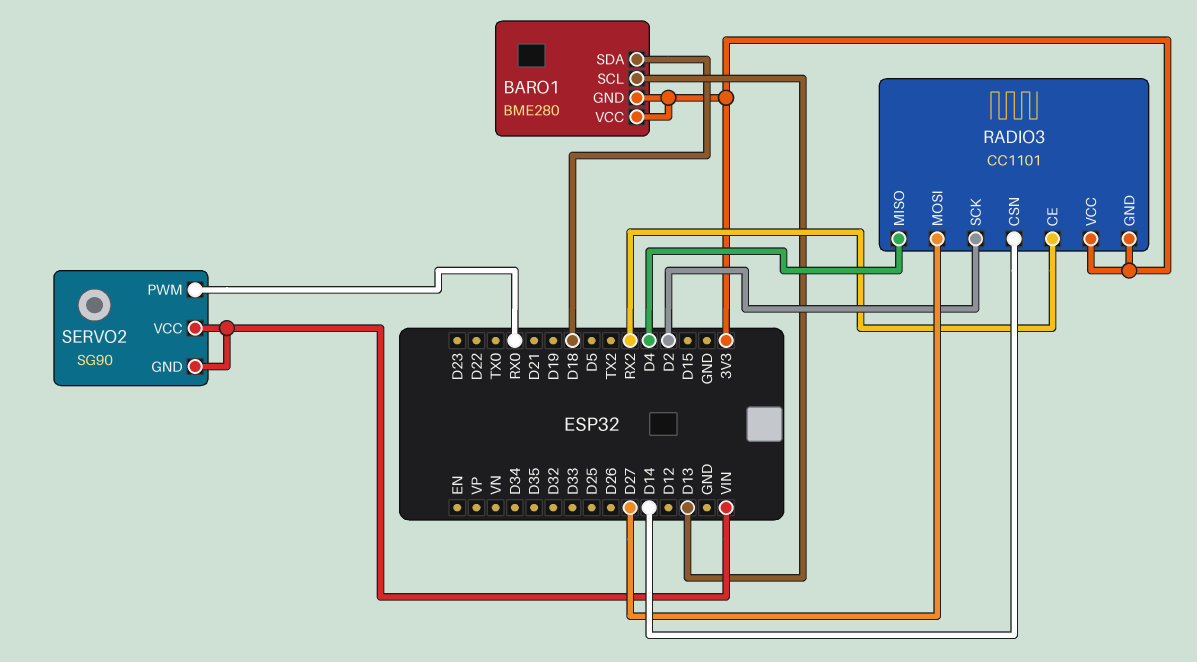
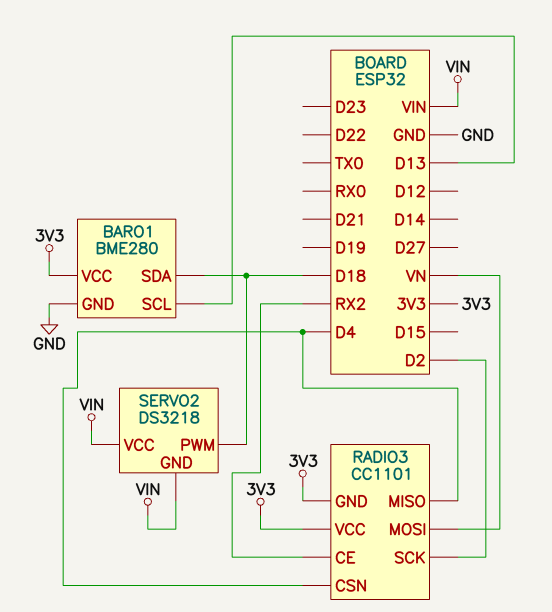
BARO1 pin GND: 3V3 -> GND
RADIO3 pin CSN: D14 -> D4
RADIO3 pin MOSI: D27 -> VN
SERVO2: SG90 -> DS3218
SERVO2 pin PWM: RX0 -> D18

